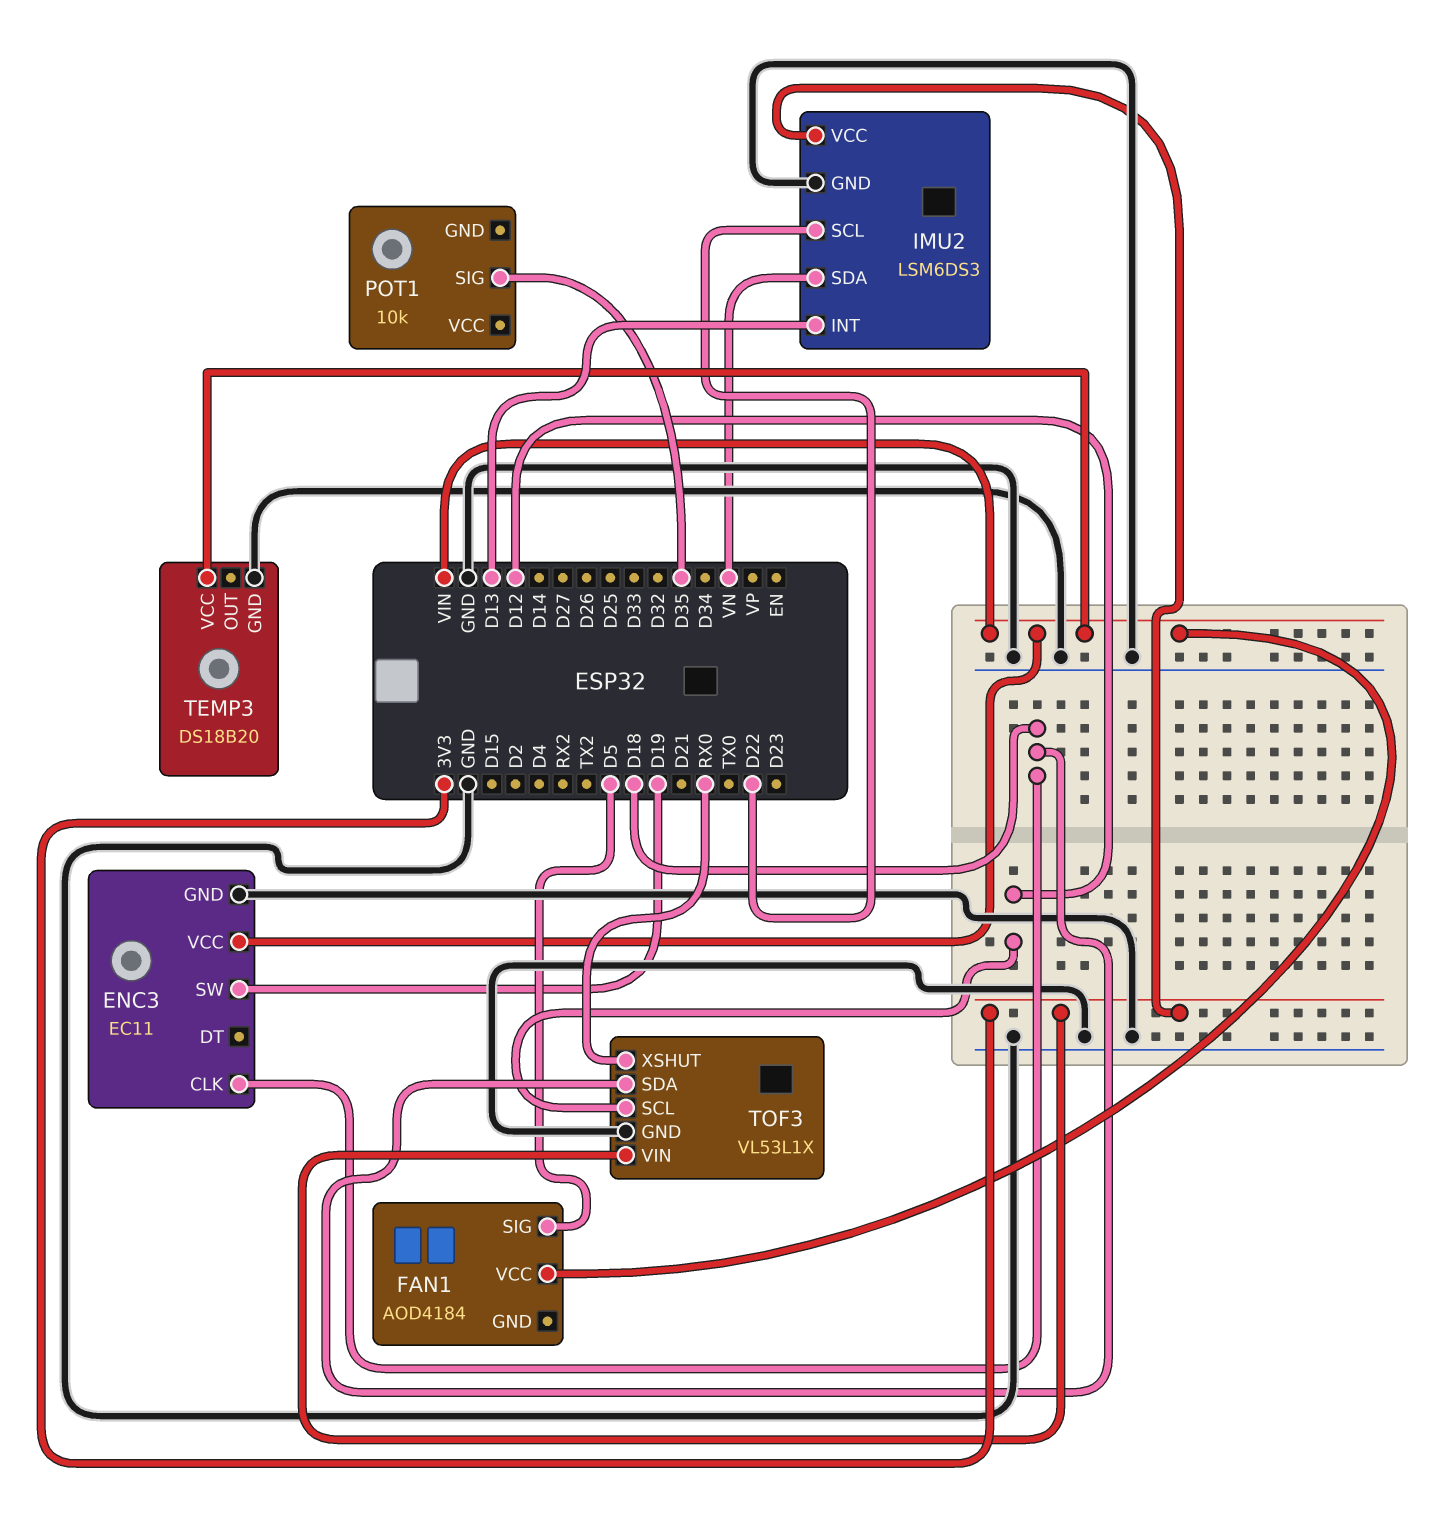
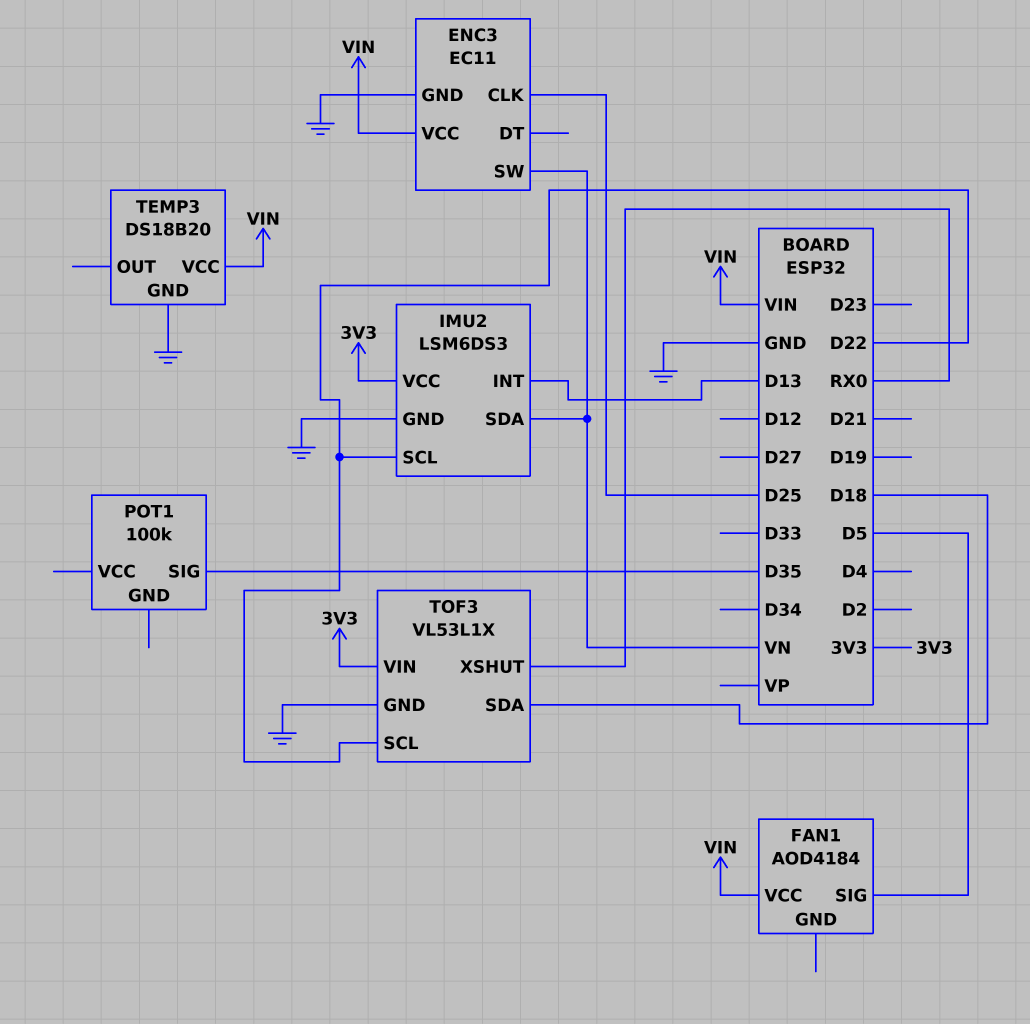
ENC3 pin CLK: D18 -> D25
ENC3 pin SW: D19 -> VN
POT1: 10k -> 100k
TOF3 pin SCL: D12 -> D22

